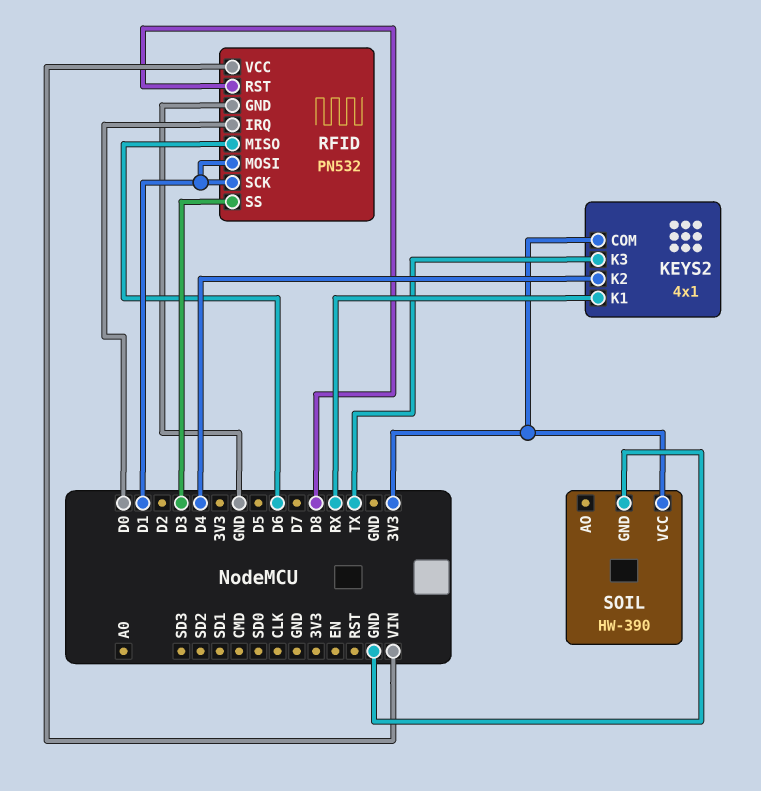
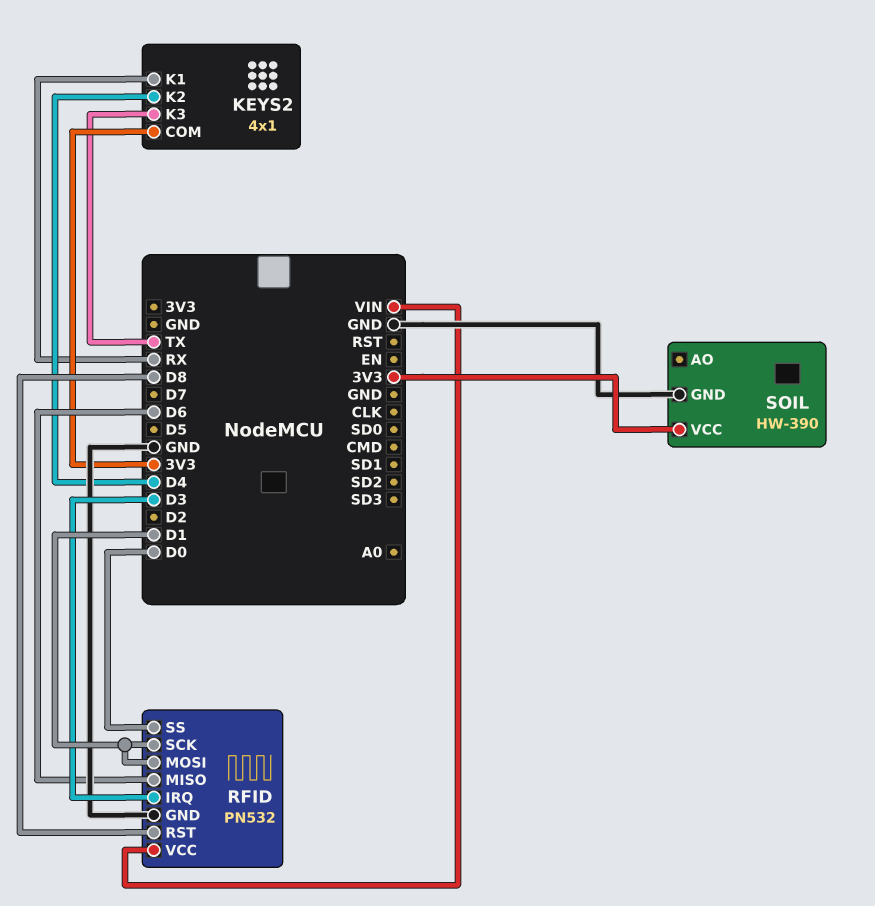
RFID pin IRQ: D0 -> D3
RFID pin SS: D3 -> D0

